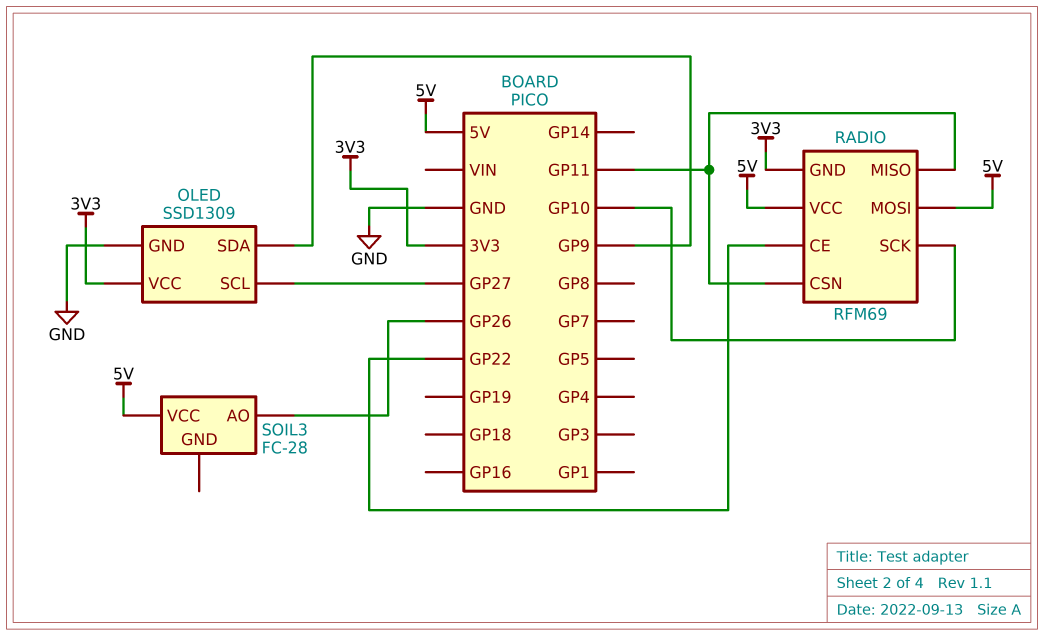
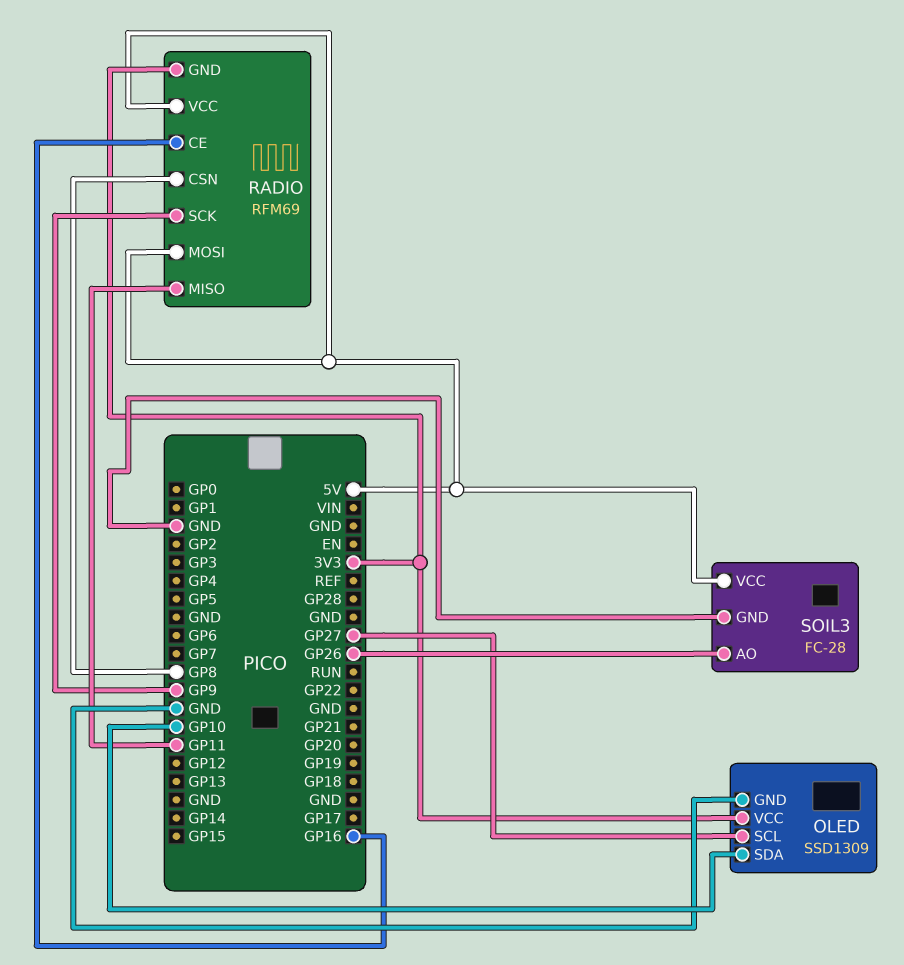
OLED pin SDA: GP9 -> GP10
RADIO pin CE: GP22 -> GP16
RADIO pin CSN: GP11 -> GP8
RADIO pin SCK: GP10 -> GP9
SOIL3 pin GND: none -> GND

